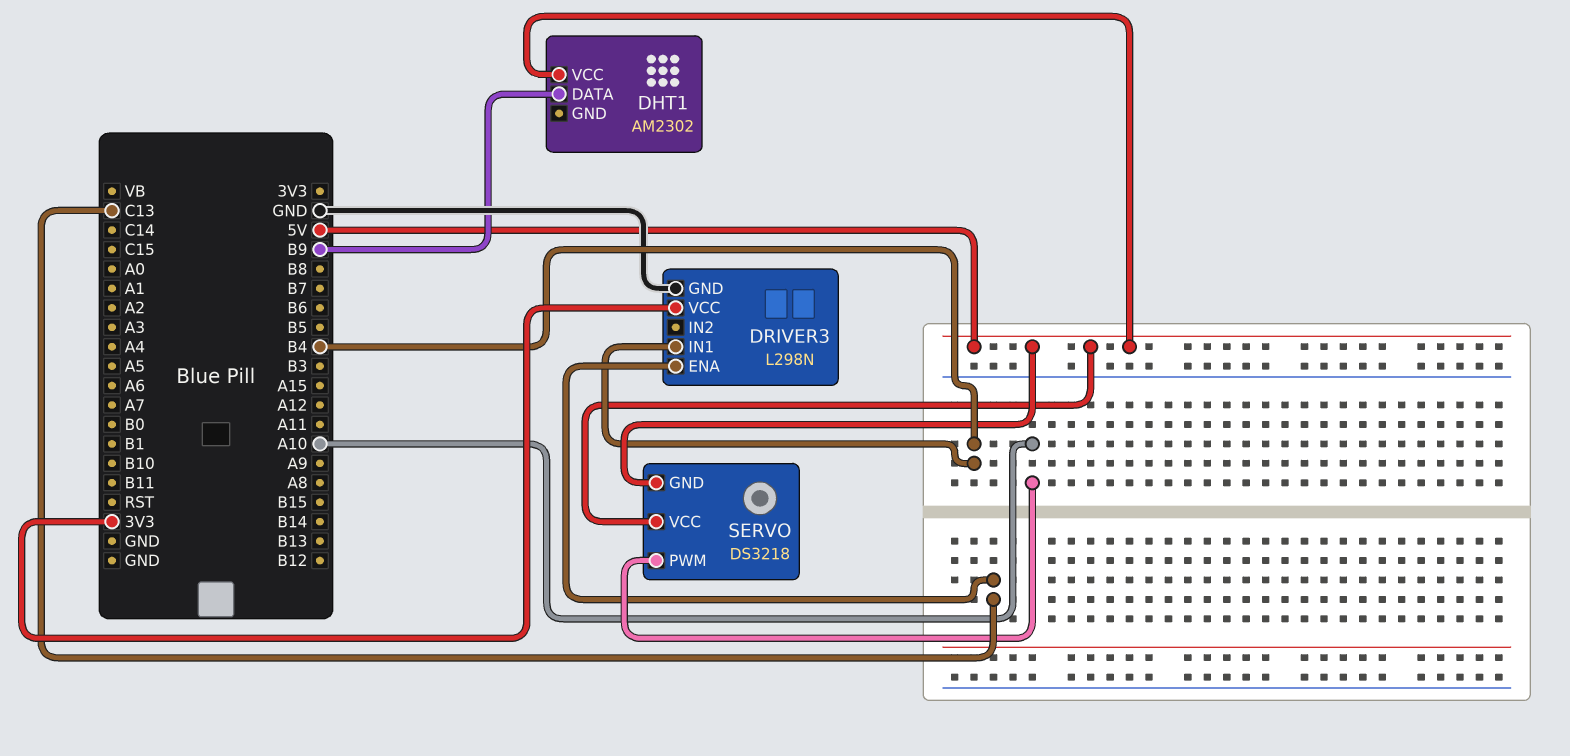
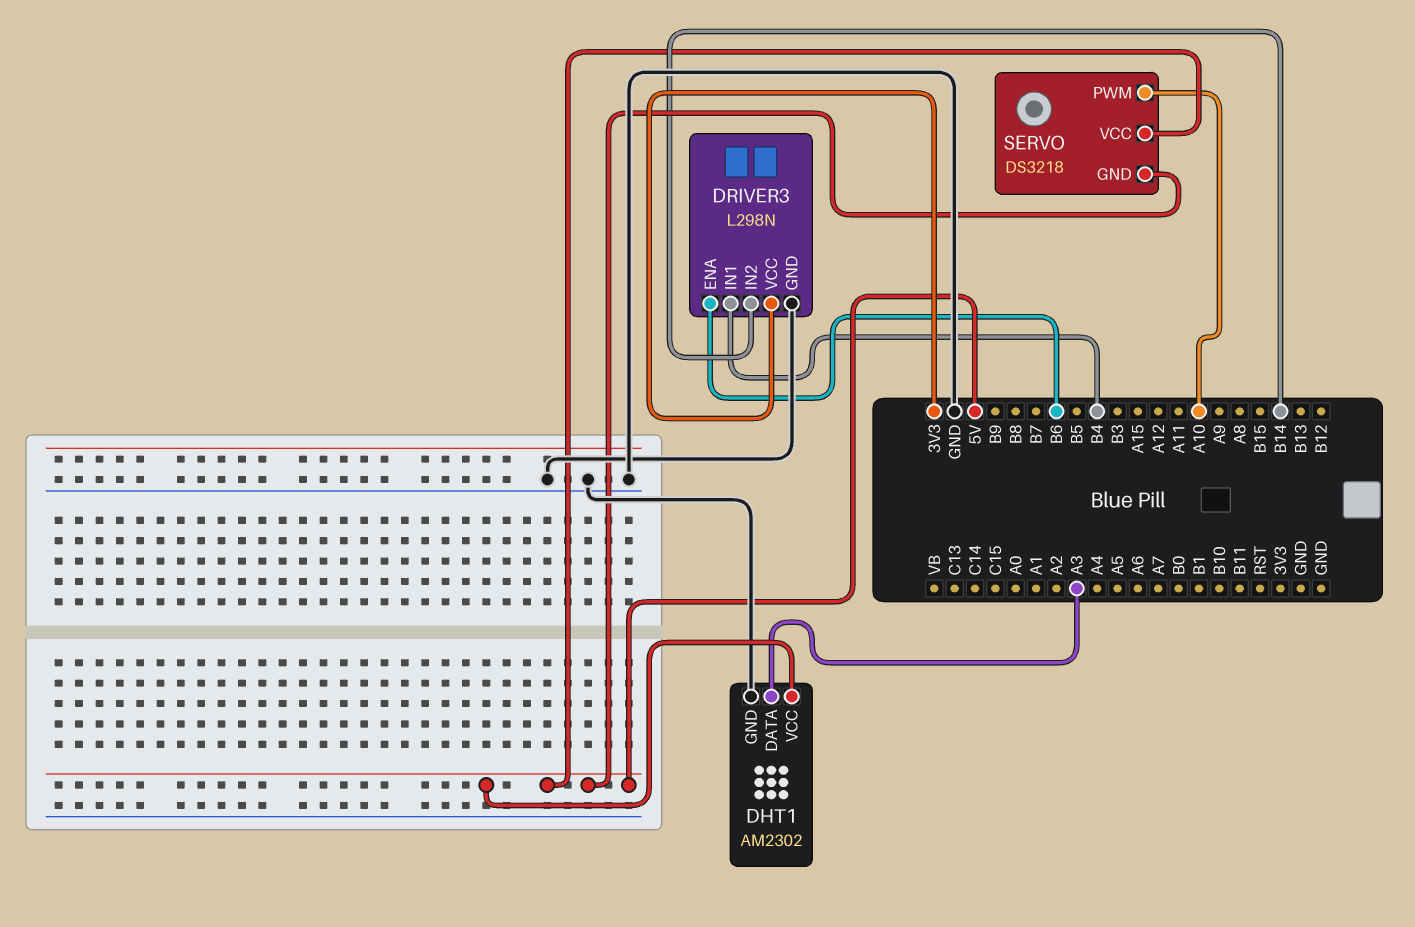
DHT1 pin DATA: B9 -> A3
DHT1 pin GND: none -> GND
DRIVER3 pin ENA: C13 -> B6
DRIVER3 pin IN2: none -> B14

